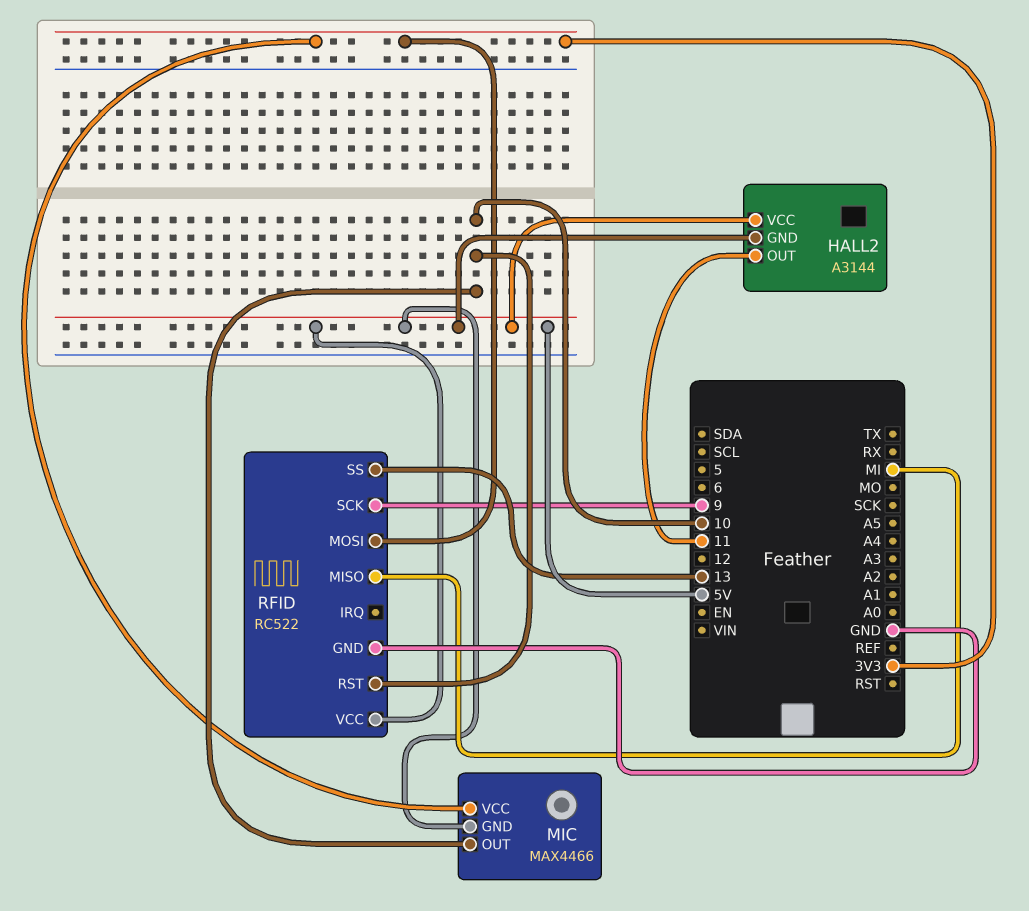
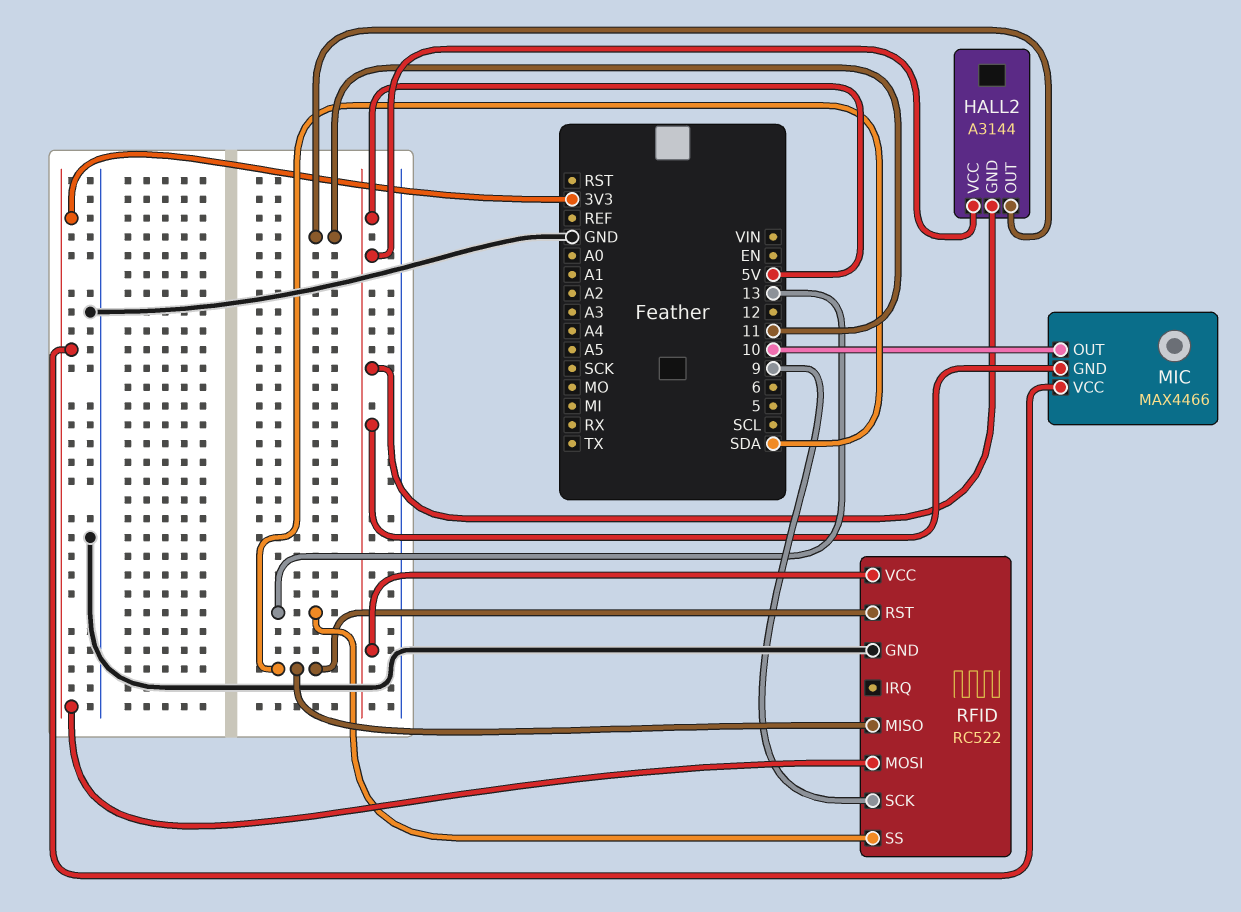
RFID pin MISO: MI -> SDA
RFID pin RST: 10 -> SDA

